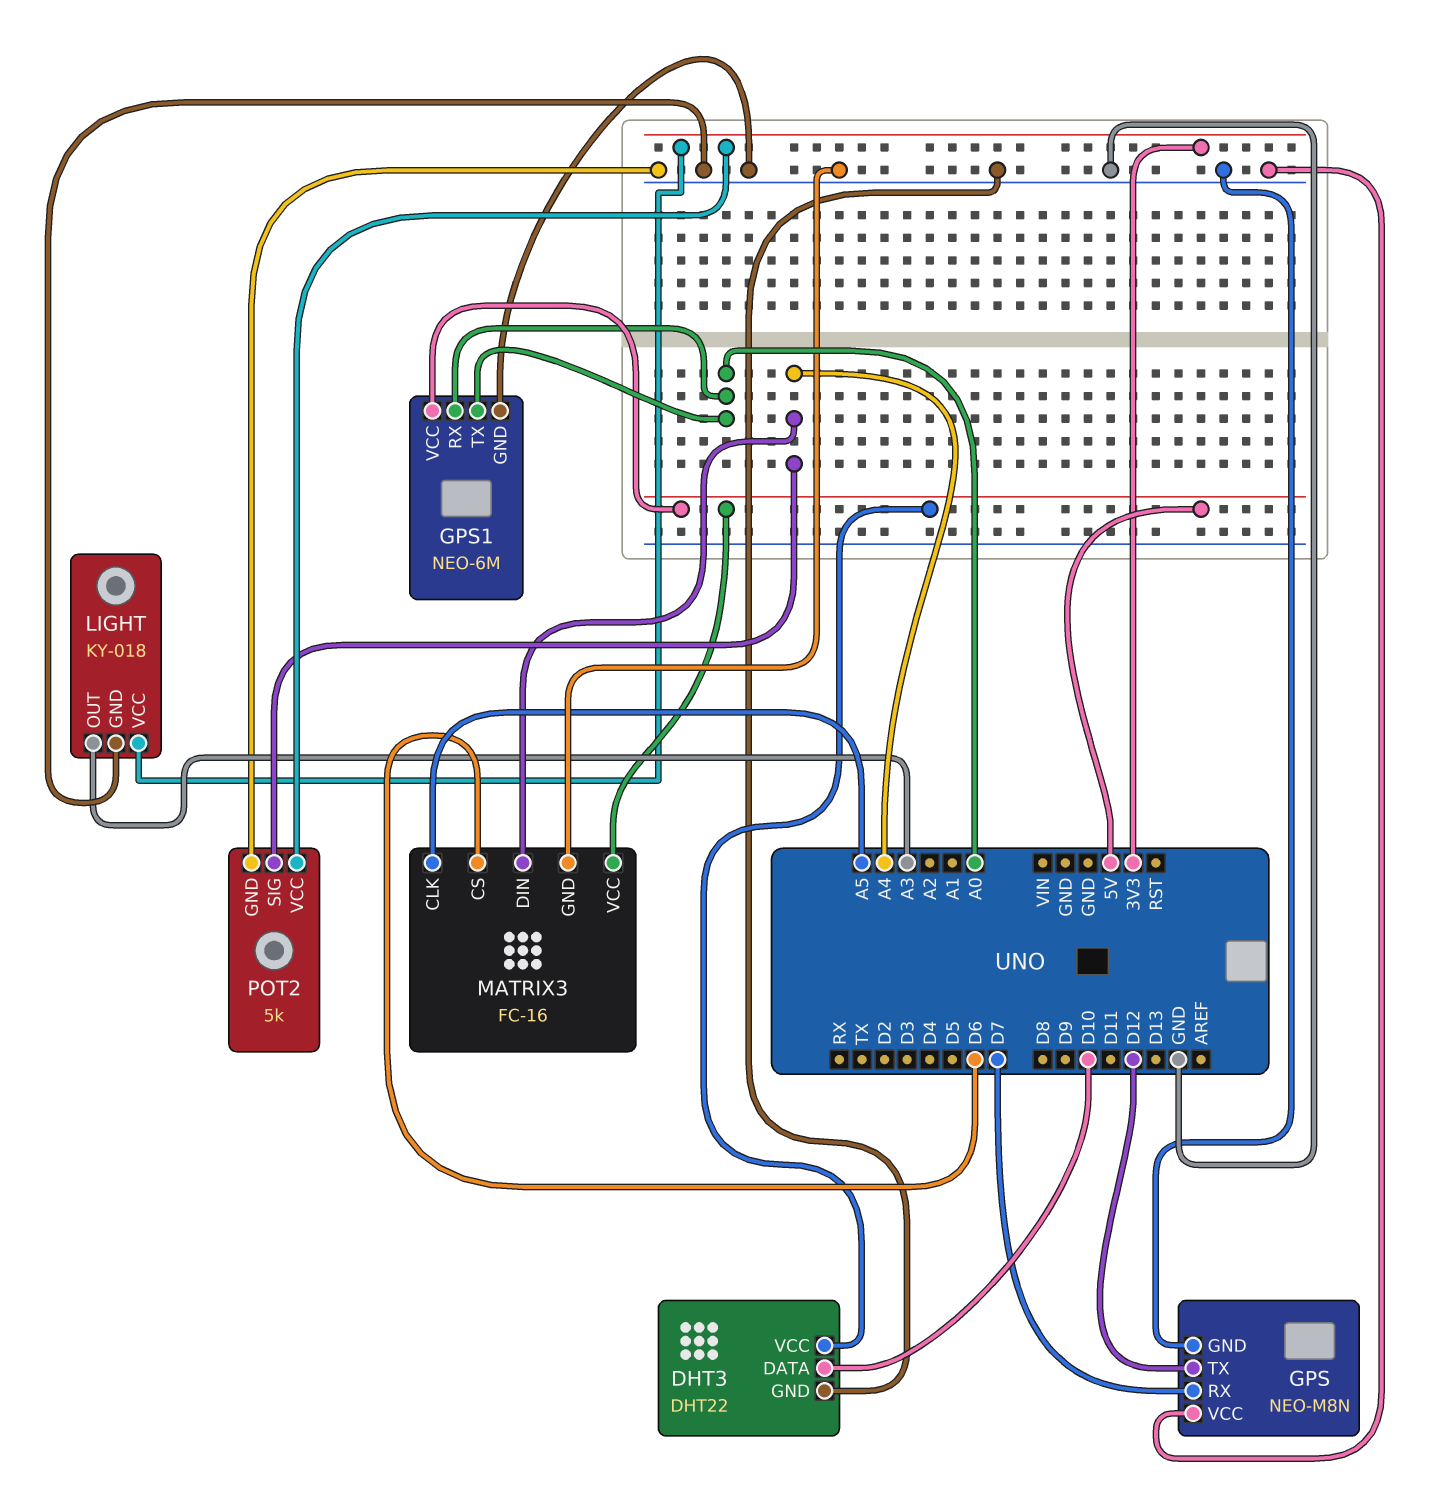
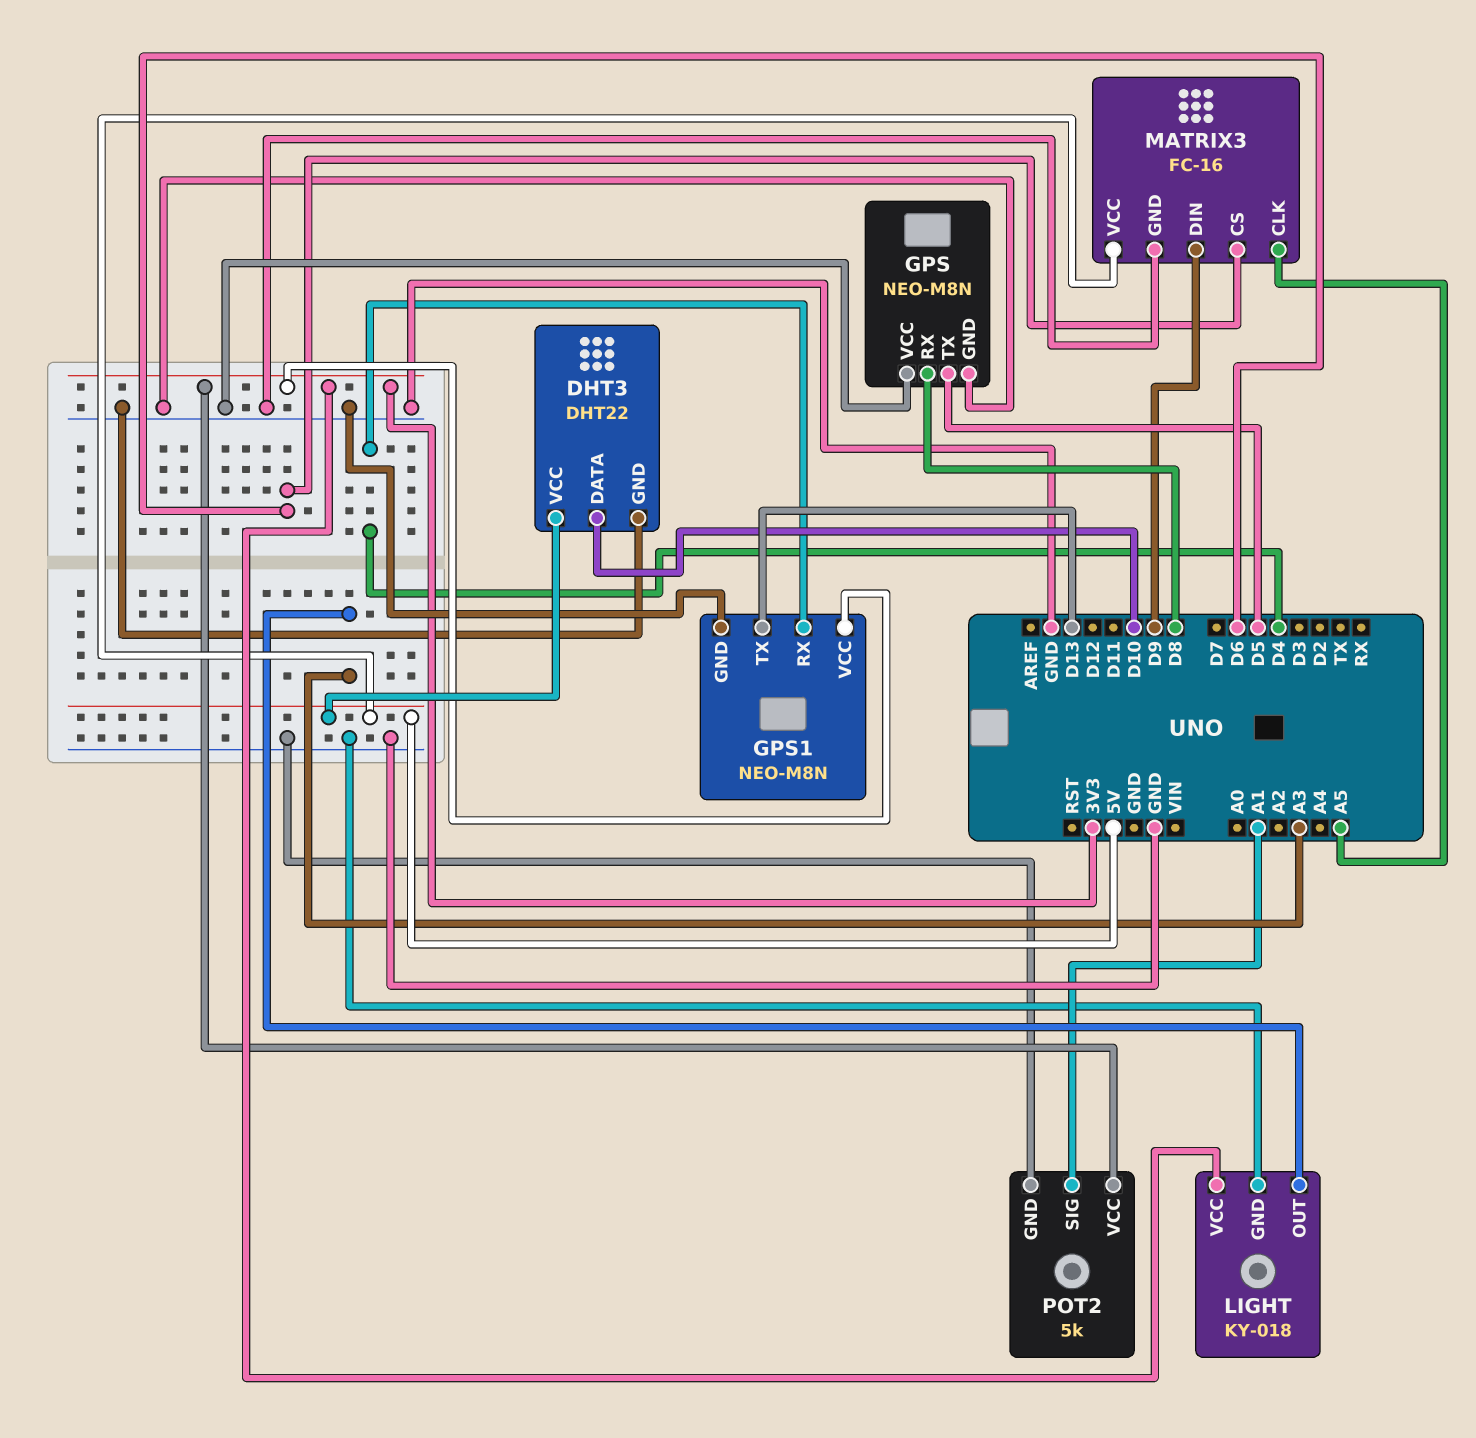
GPS pin RX: D7 -> D8
GPS pin TX: D12 -> D5
GPS1: NEO-6M -> NEO-M8N
GPS1 pin RX: A0 -> D4
GPS1 pin TX: A0 -> D13
GPS1 pin VCC: 5V -> 3V3
MATRIX3 pin DIN: A4 -> D9
POT2 pin SIG: A4 -> A1

